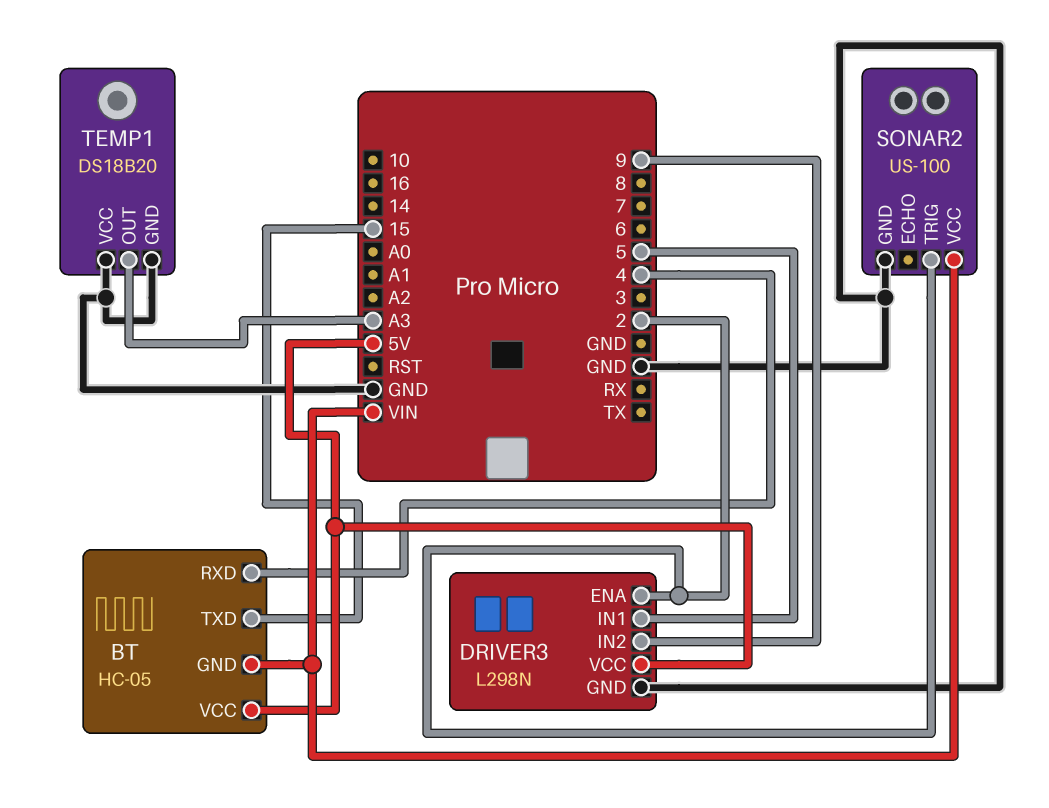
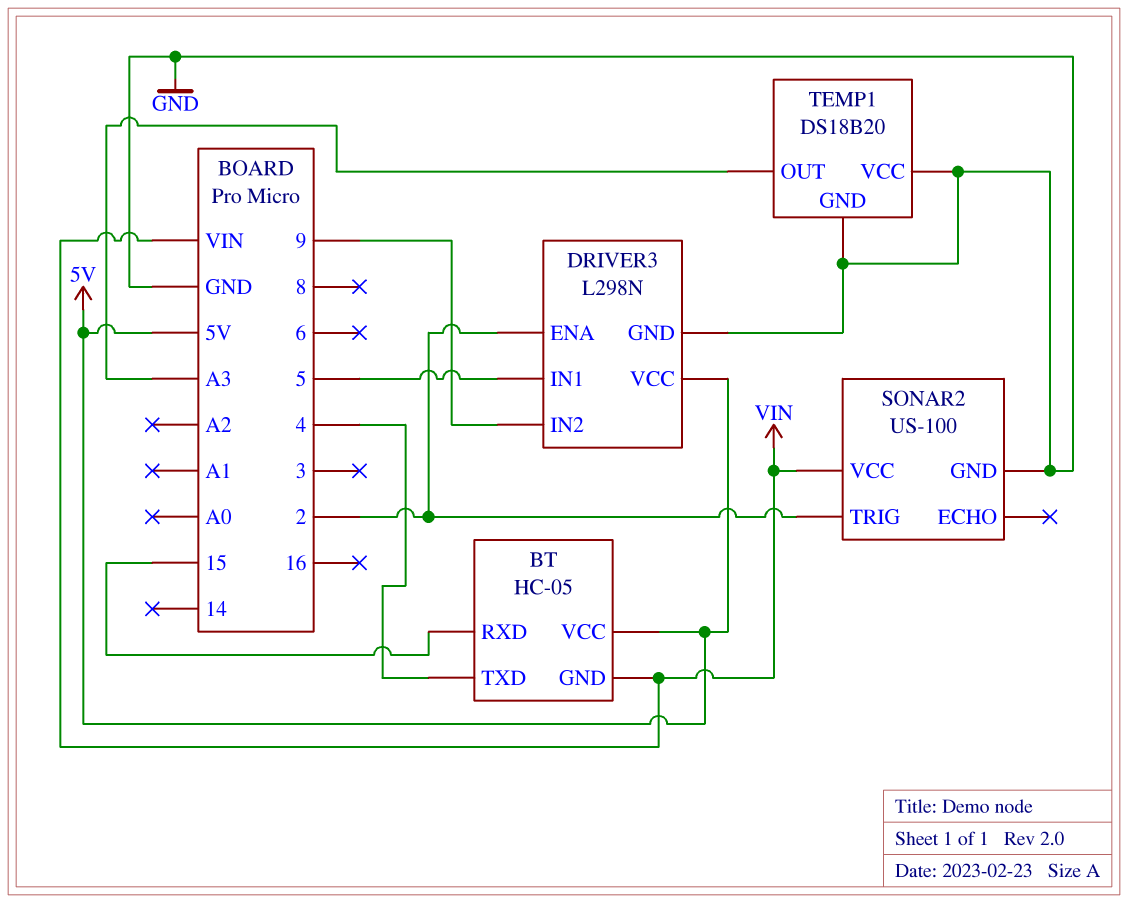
BT pin RXD: 4 -> 15
BT pin TXD: 15 -> 4

